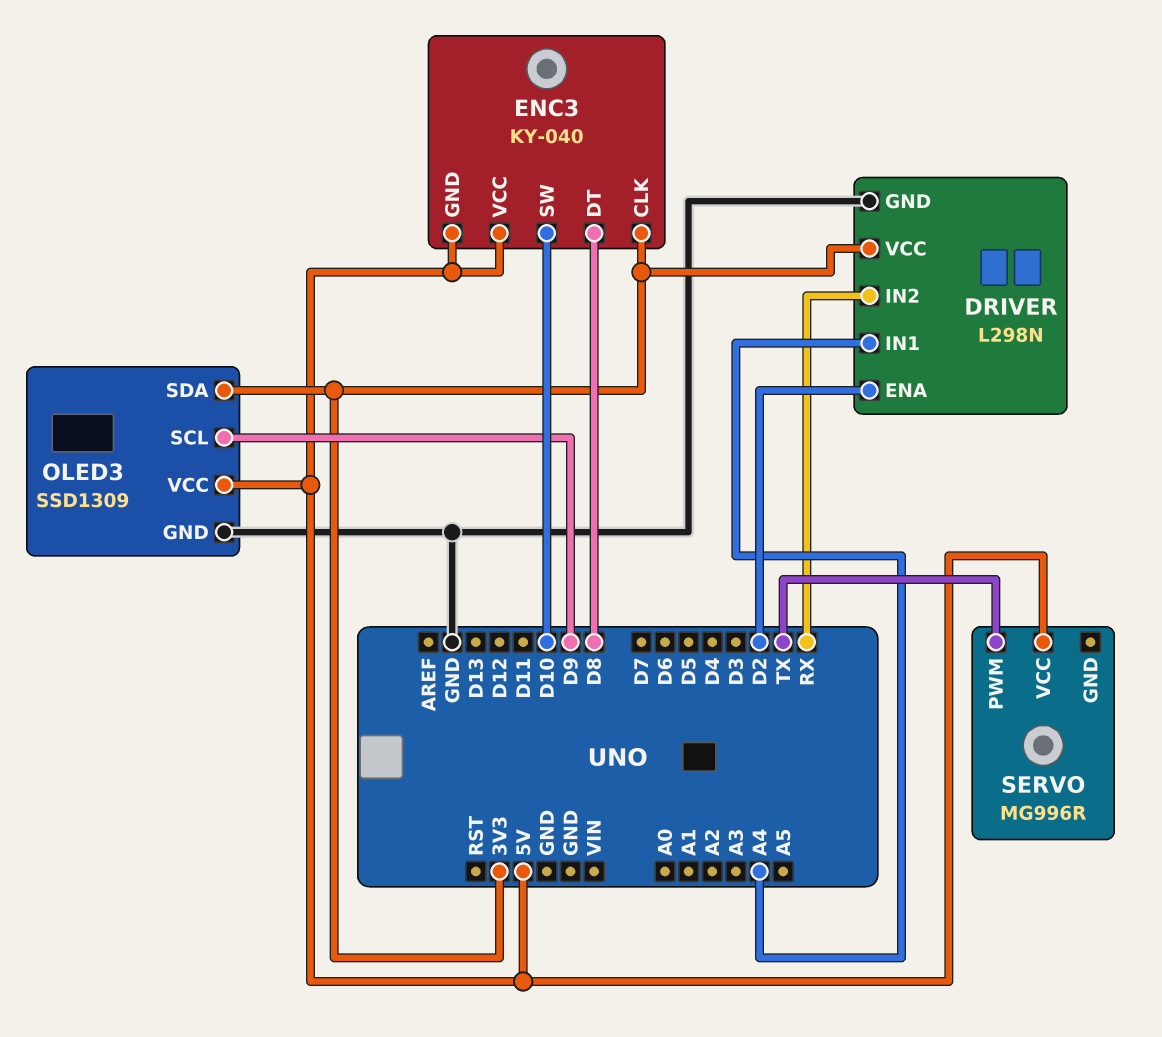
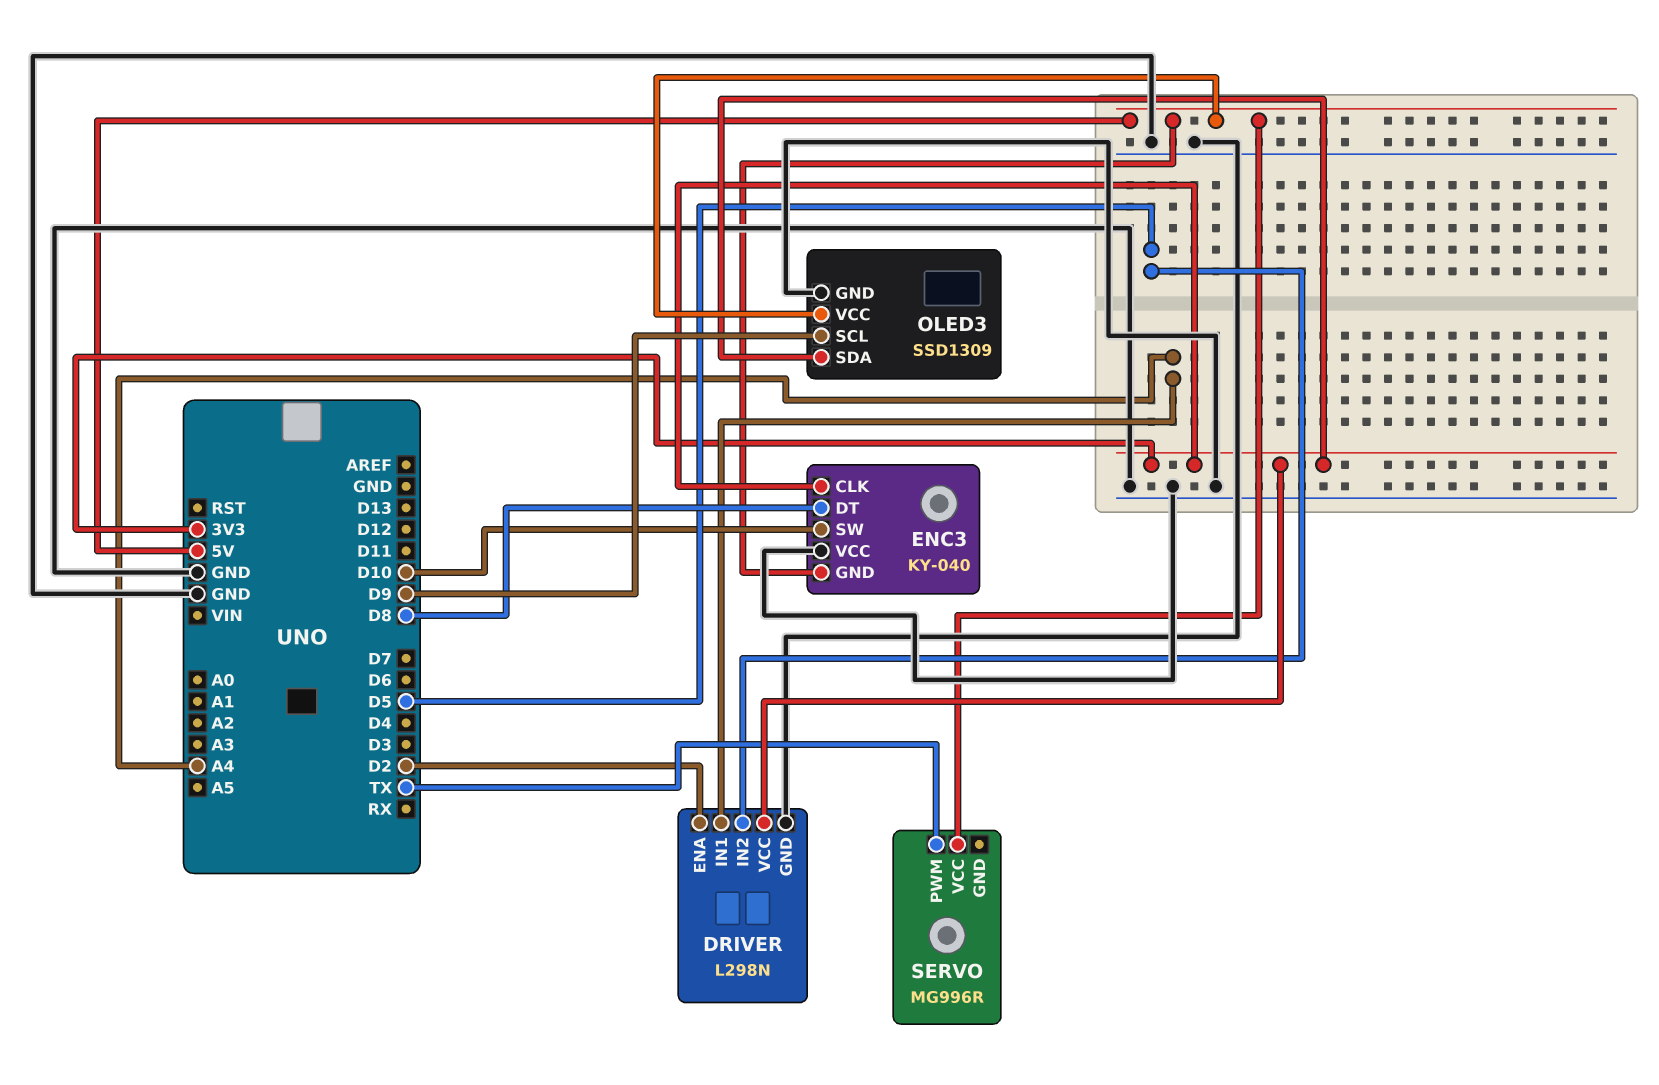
DRIVER pin IN2: RX -> D5
ENC3 pin VCC: 5V -> GND

